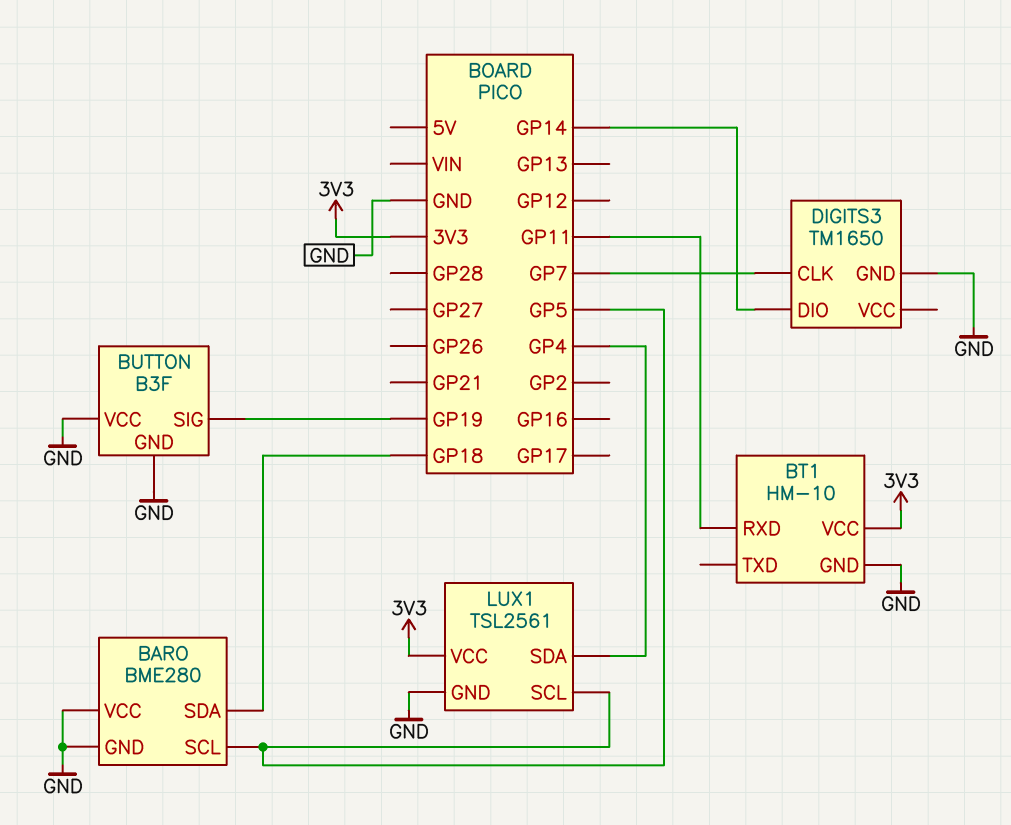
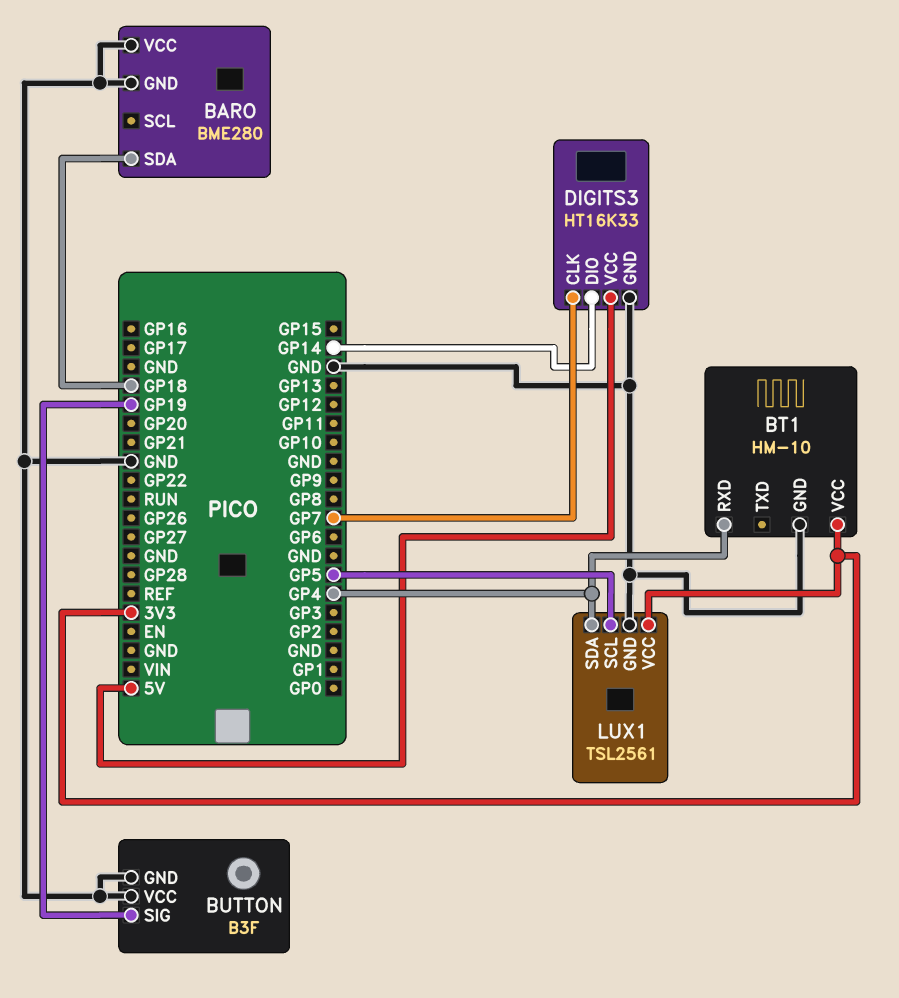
BARO pin SCL: GP5 -> none
BT1 pin RXD: GP11 -> GP4
DIGITS3: TM1650 -> HT16K33
DIGITS3 pin VCC: none -> 5V

